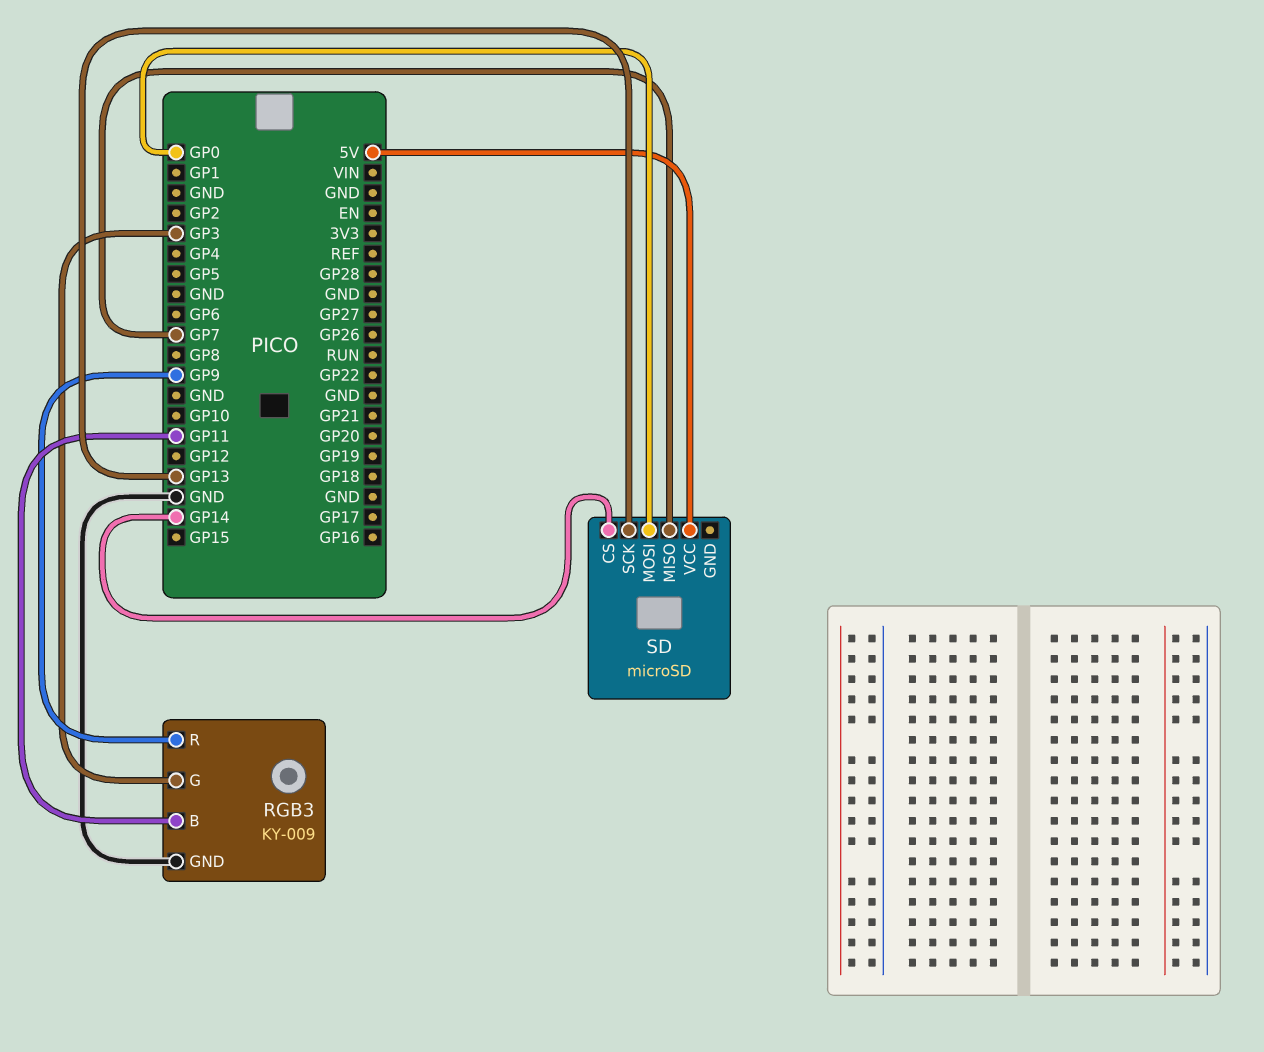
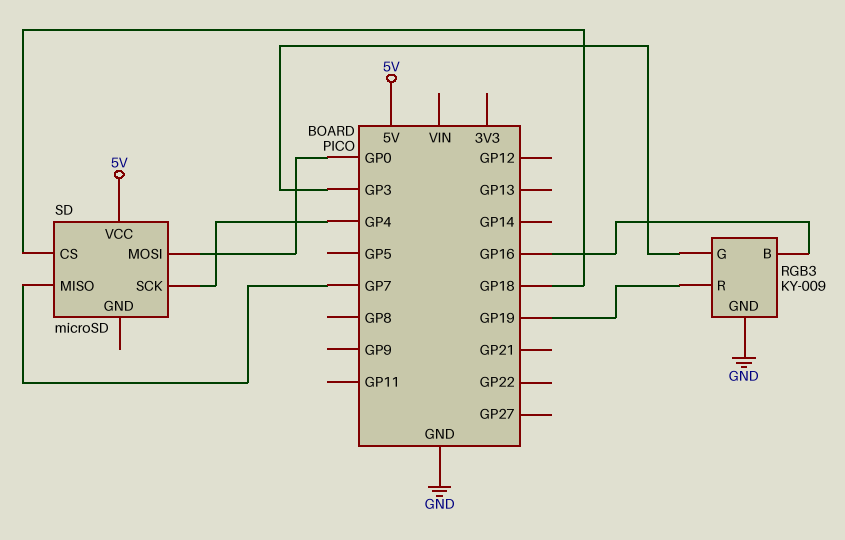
RGB3 pin B: GP11 -> GP16
RGB3 pin R: GP9 -> GP19
SD pin CS: GP14 -> GP18
SD pin SCK: GP13 -> GP4

